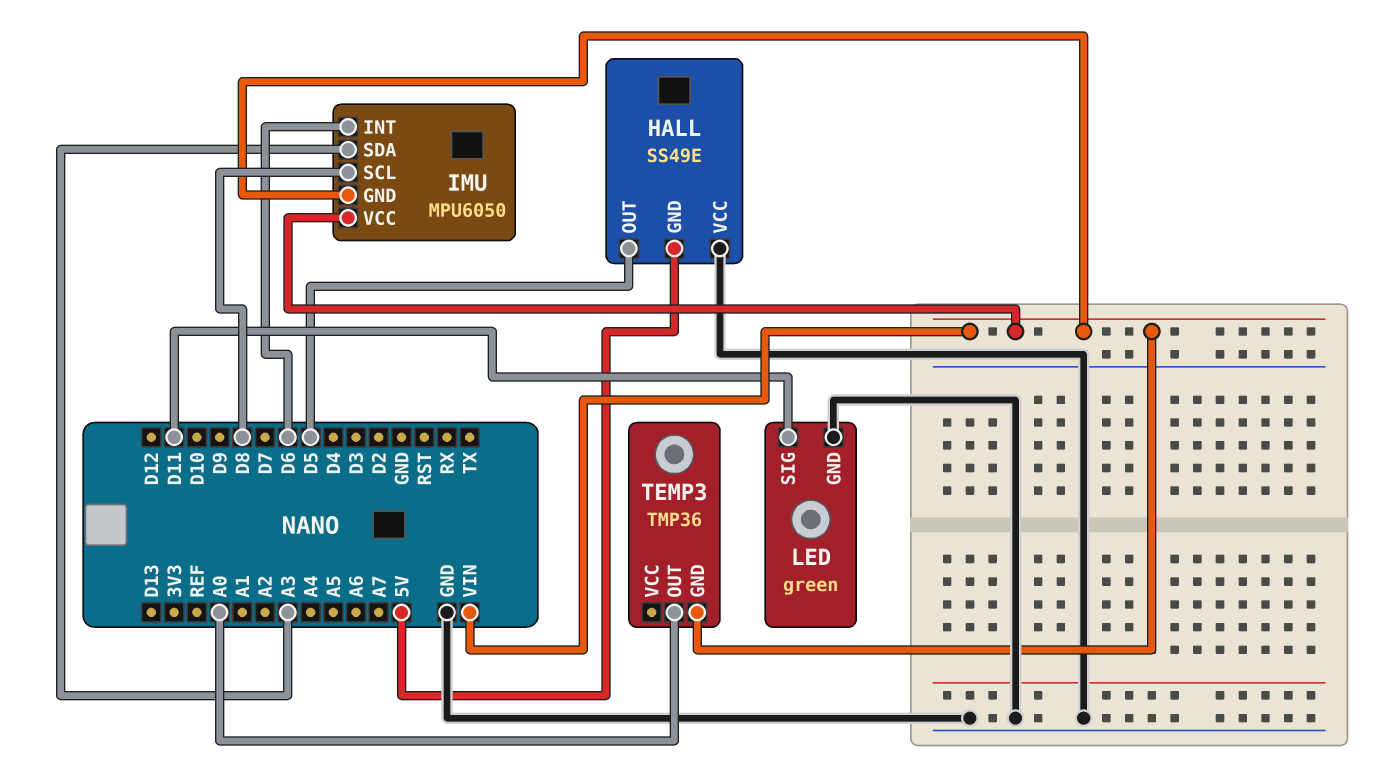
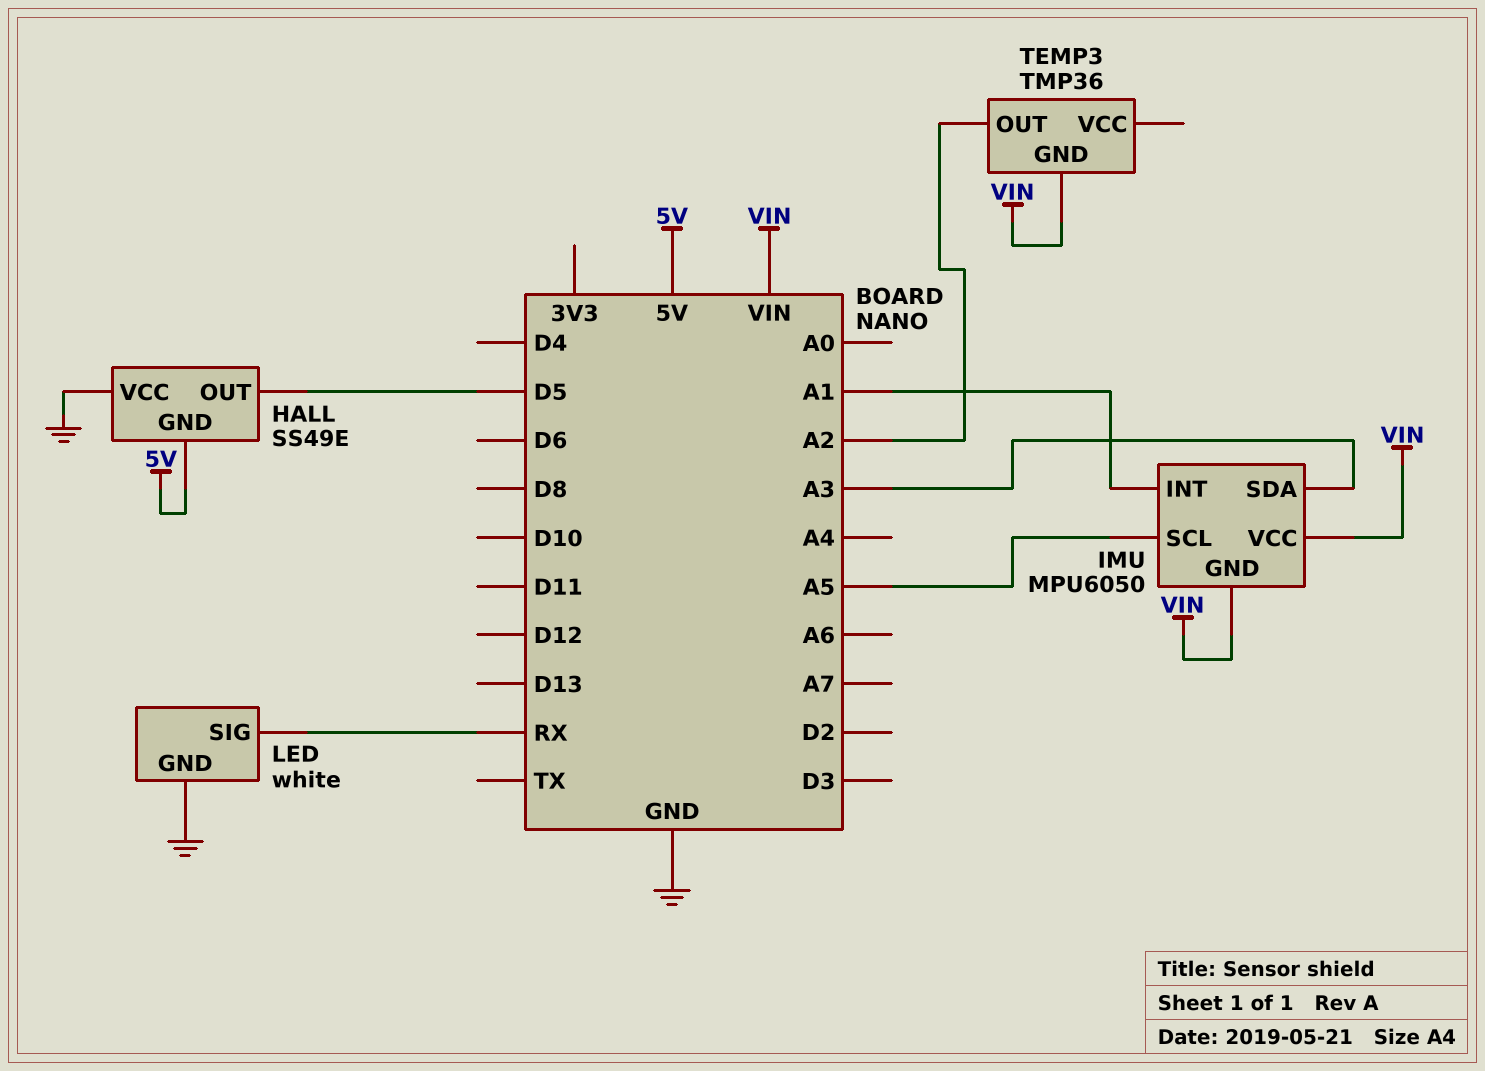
IMU pin INT: D6 -> A1
IMU pin SCL: D8 -> A5
LED: green -> white
LED pin SIG: D11 -> RX
TEMP3 pin OUT: A0 -> A2

